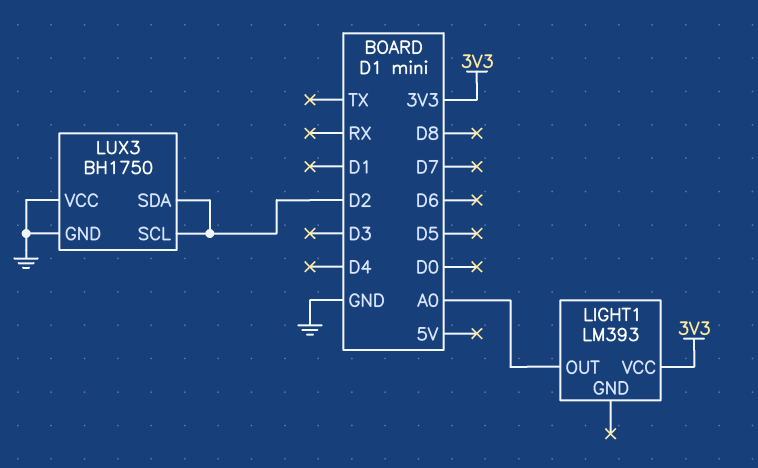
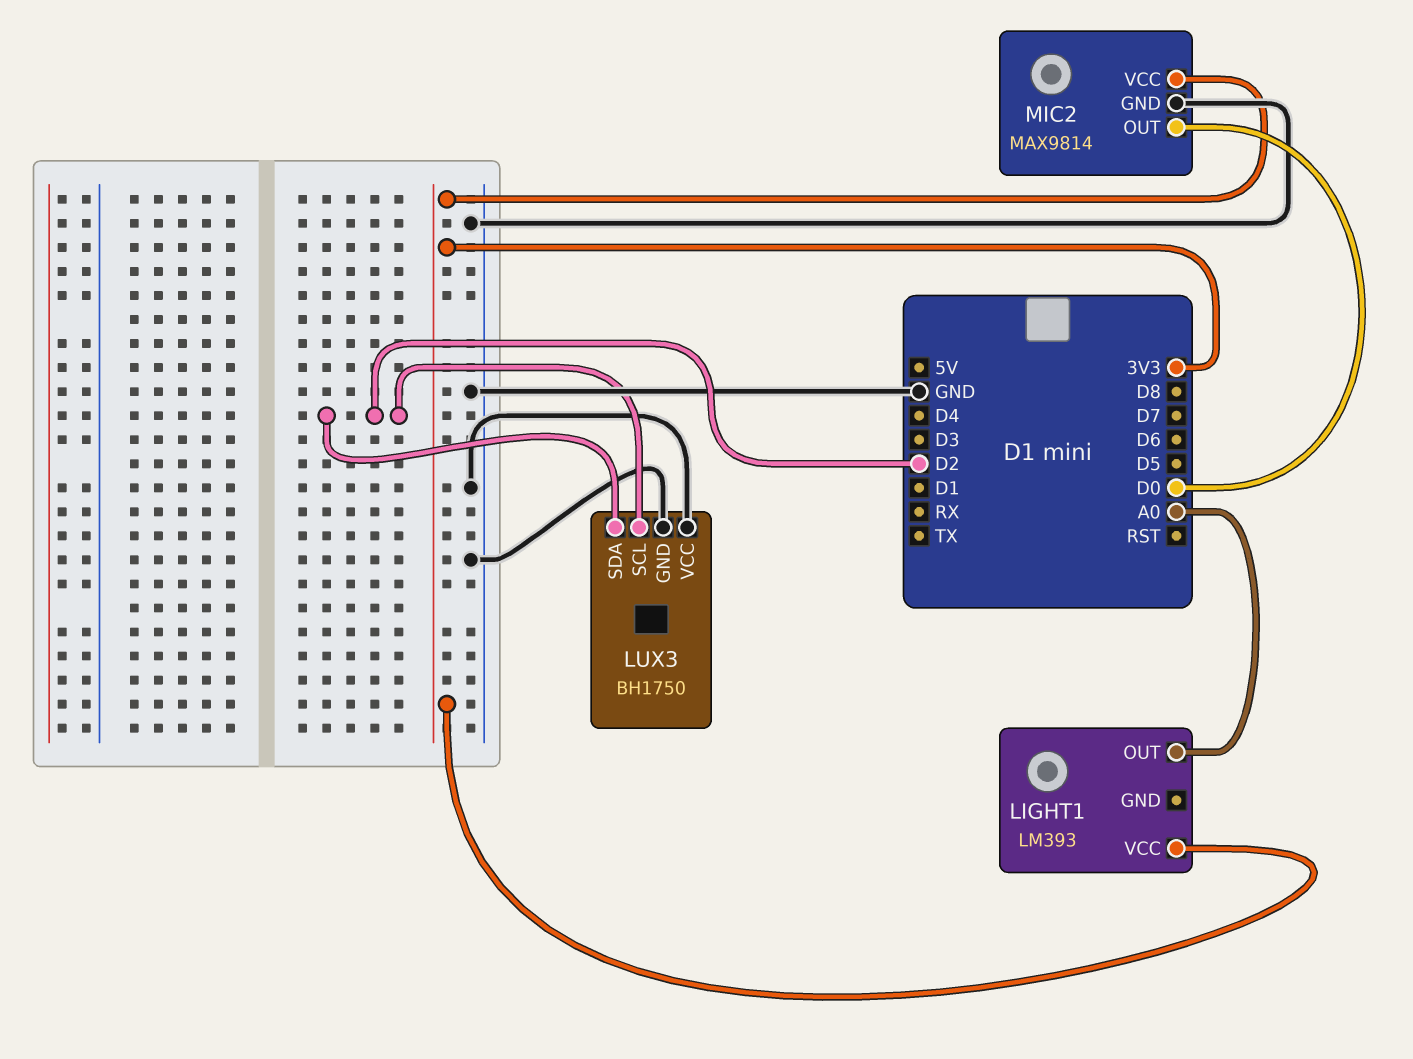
MIC2: none -> MAX9814
MIC2 pin GND: none -> GND
MIC2 pin OUT: none -> D0
MIC2 pin VCC: none -> 3V3

